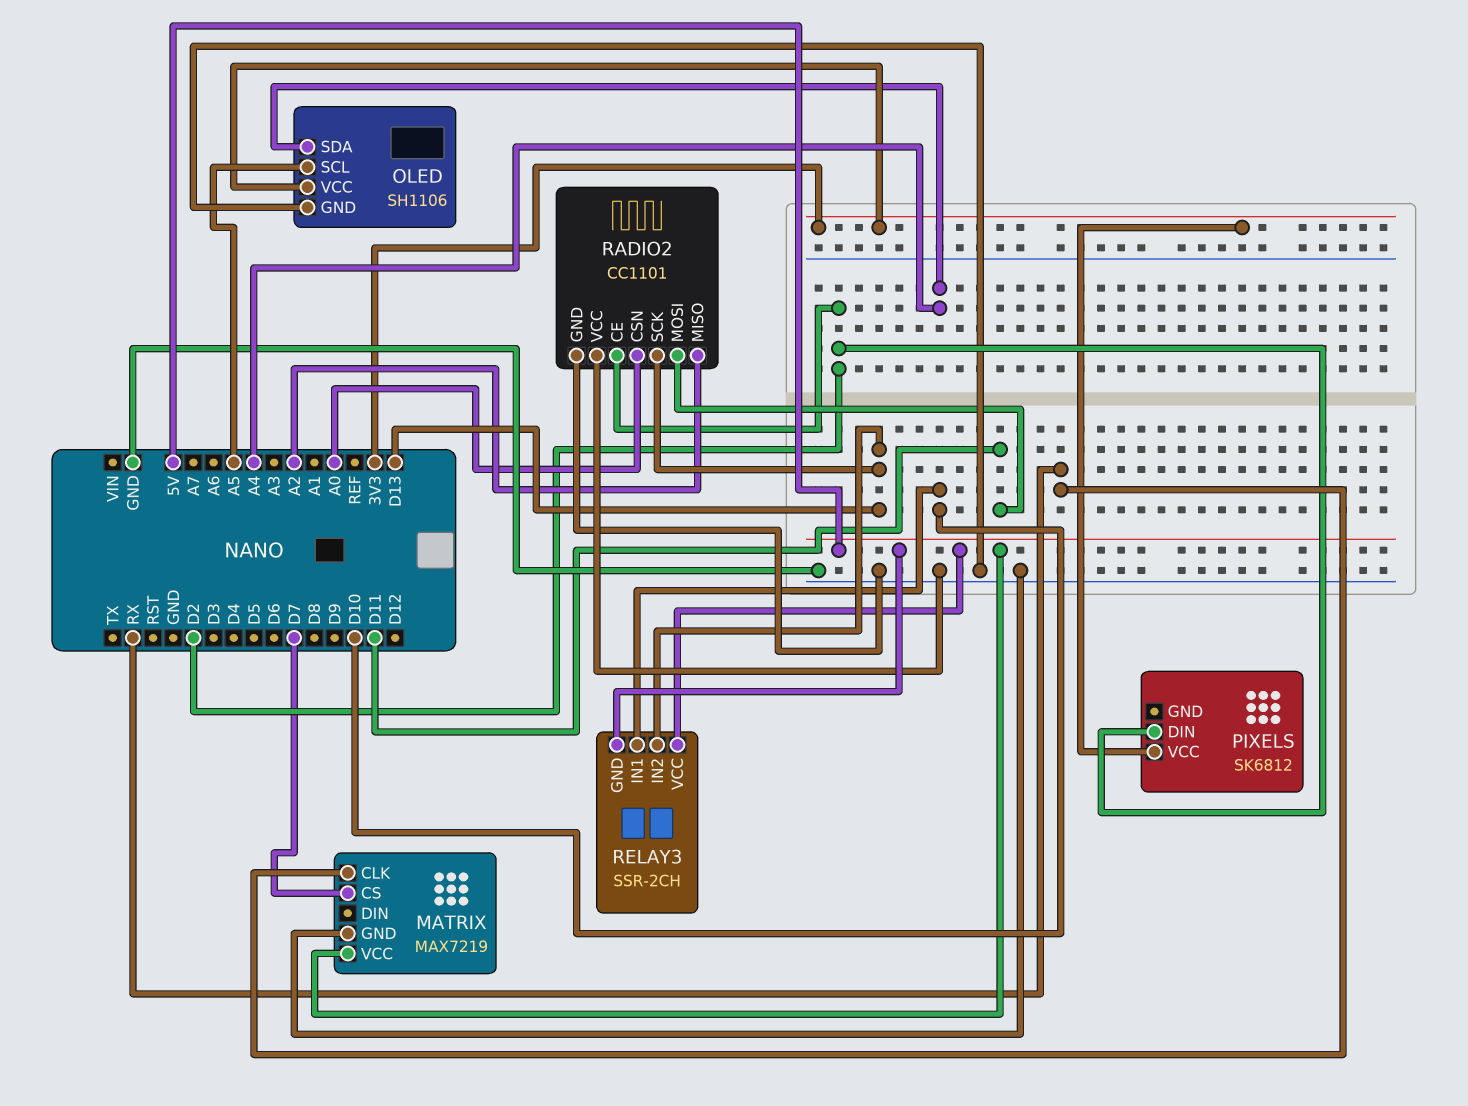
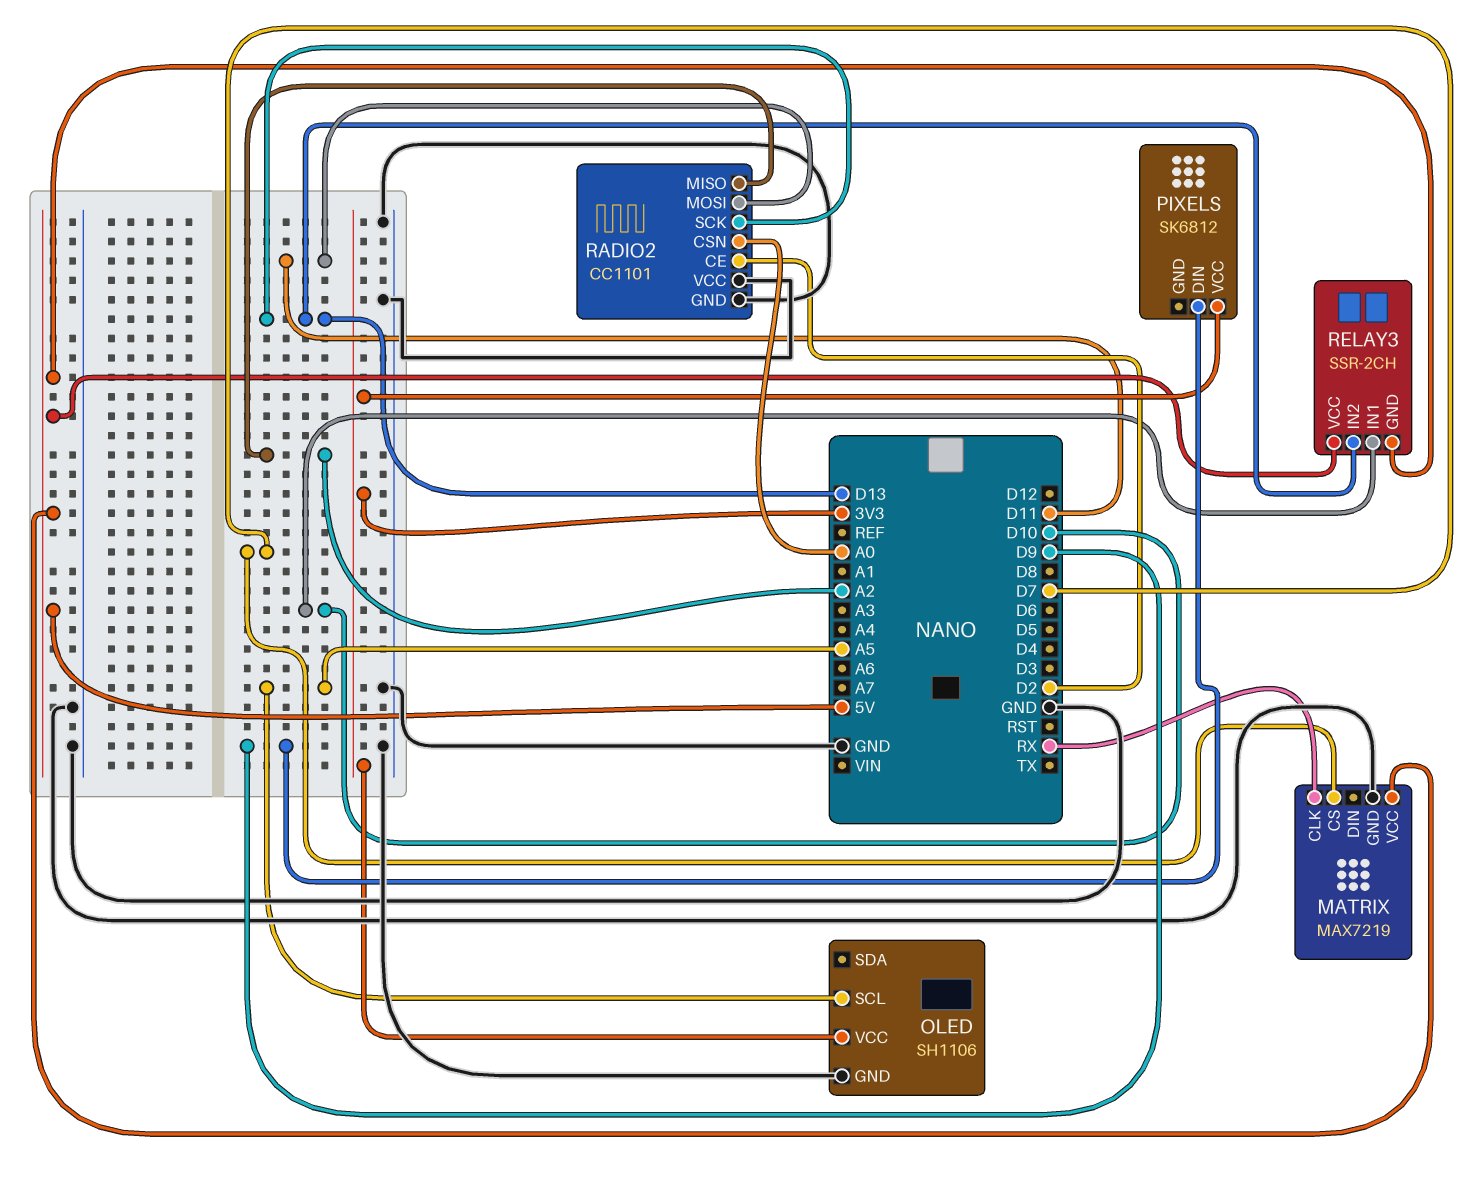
OLED pin SDA: A4 -> none
PIXELS pin DIN: D2 -> D9

